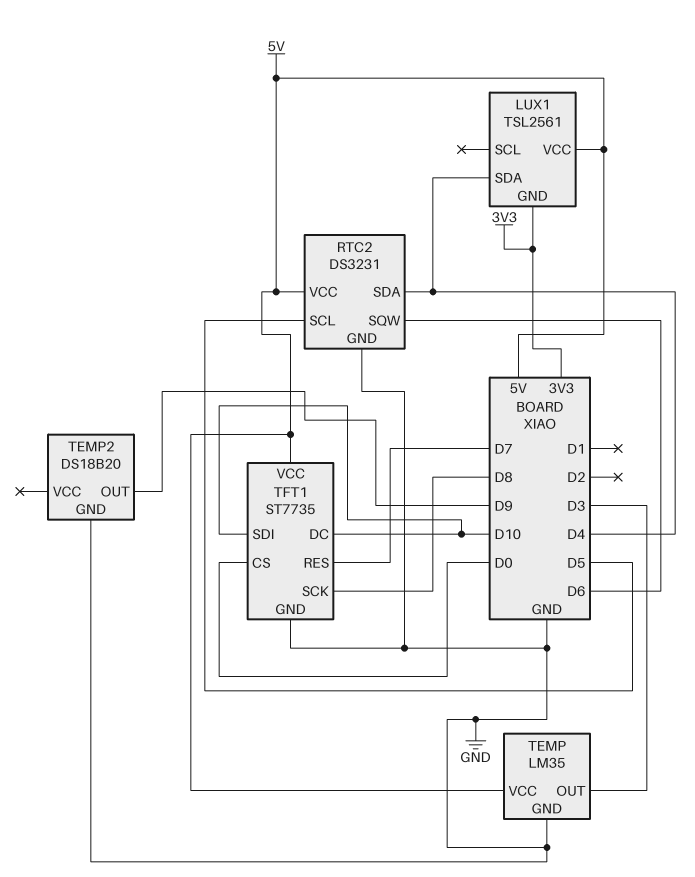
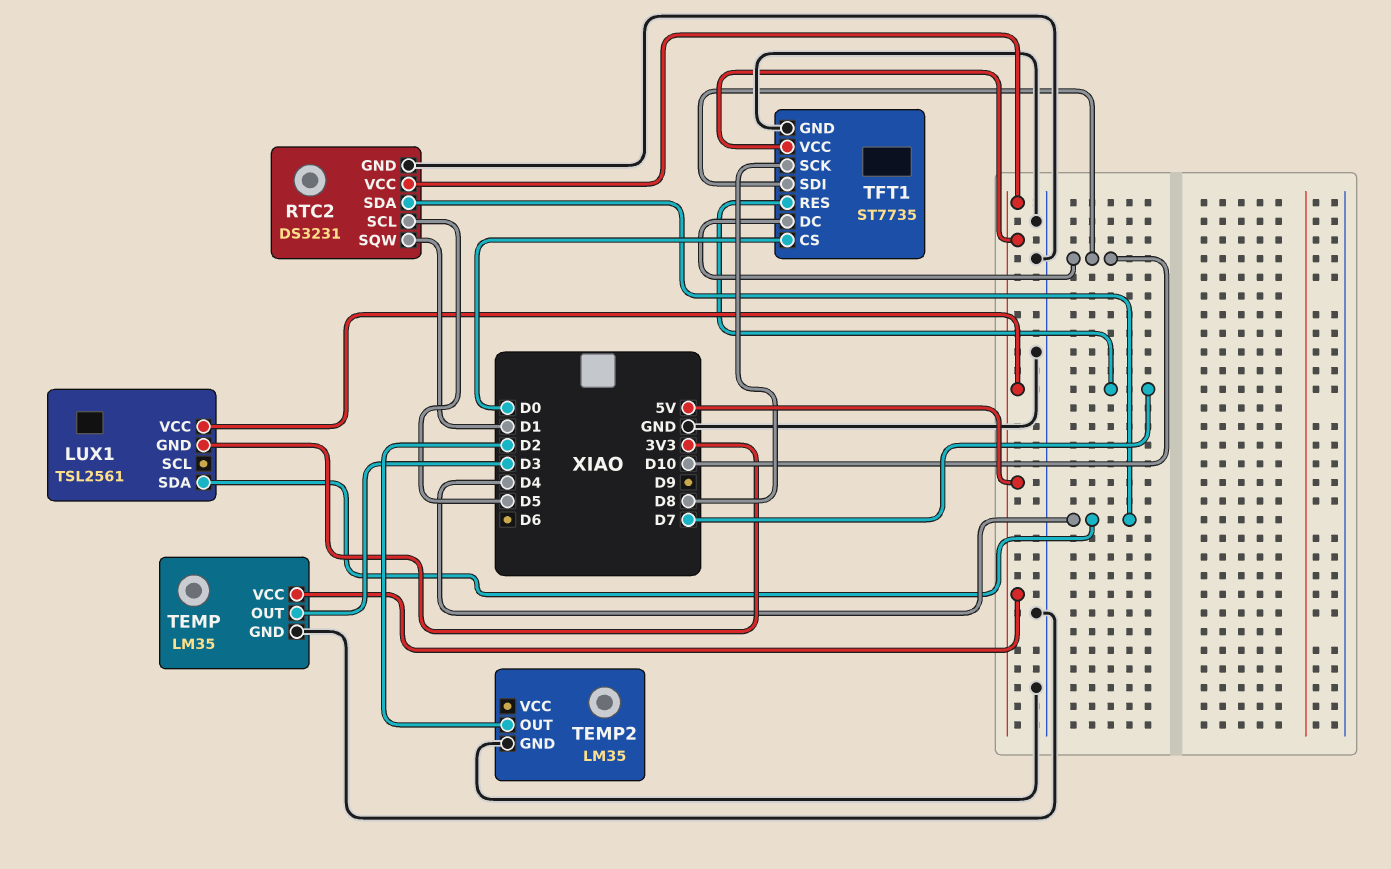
RTC2 pin SQW: D6 -> D1
TEMP2: DS18B20 -> LM35
TEMP2 pin OUT: D9 -> D2

